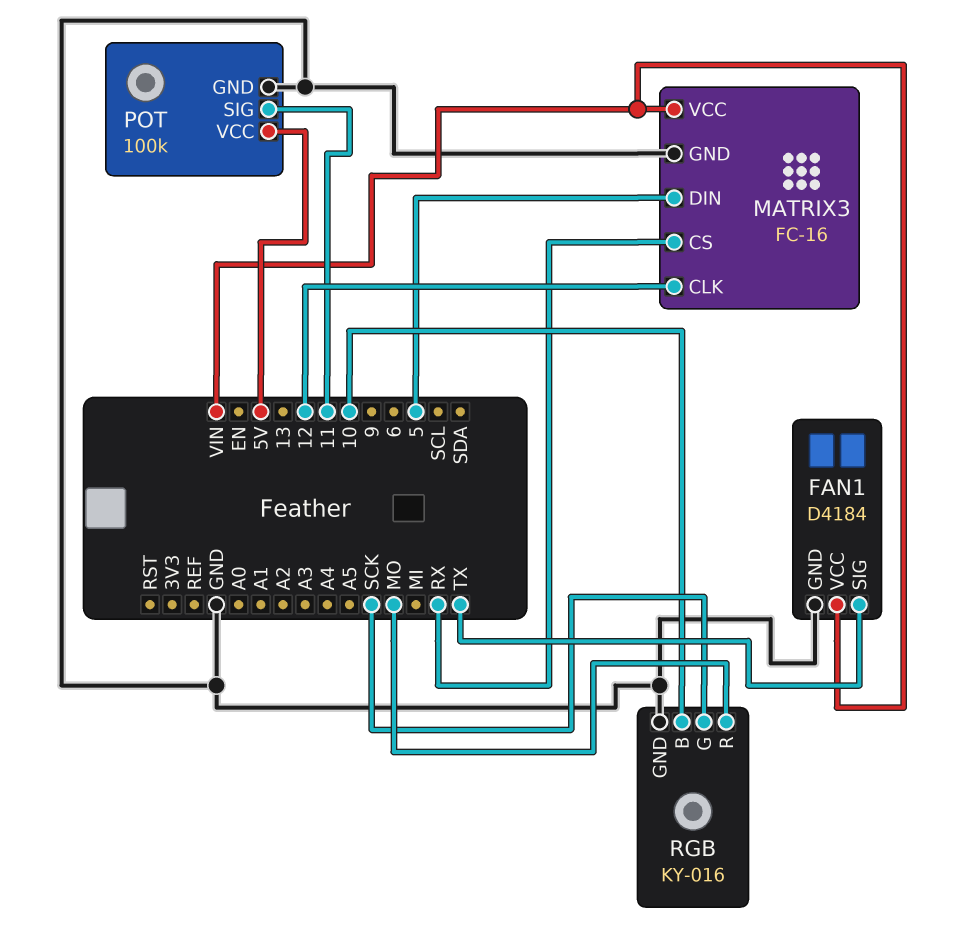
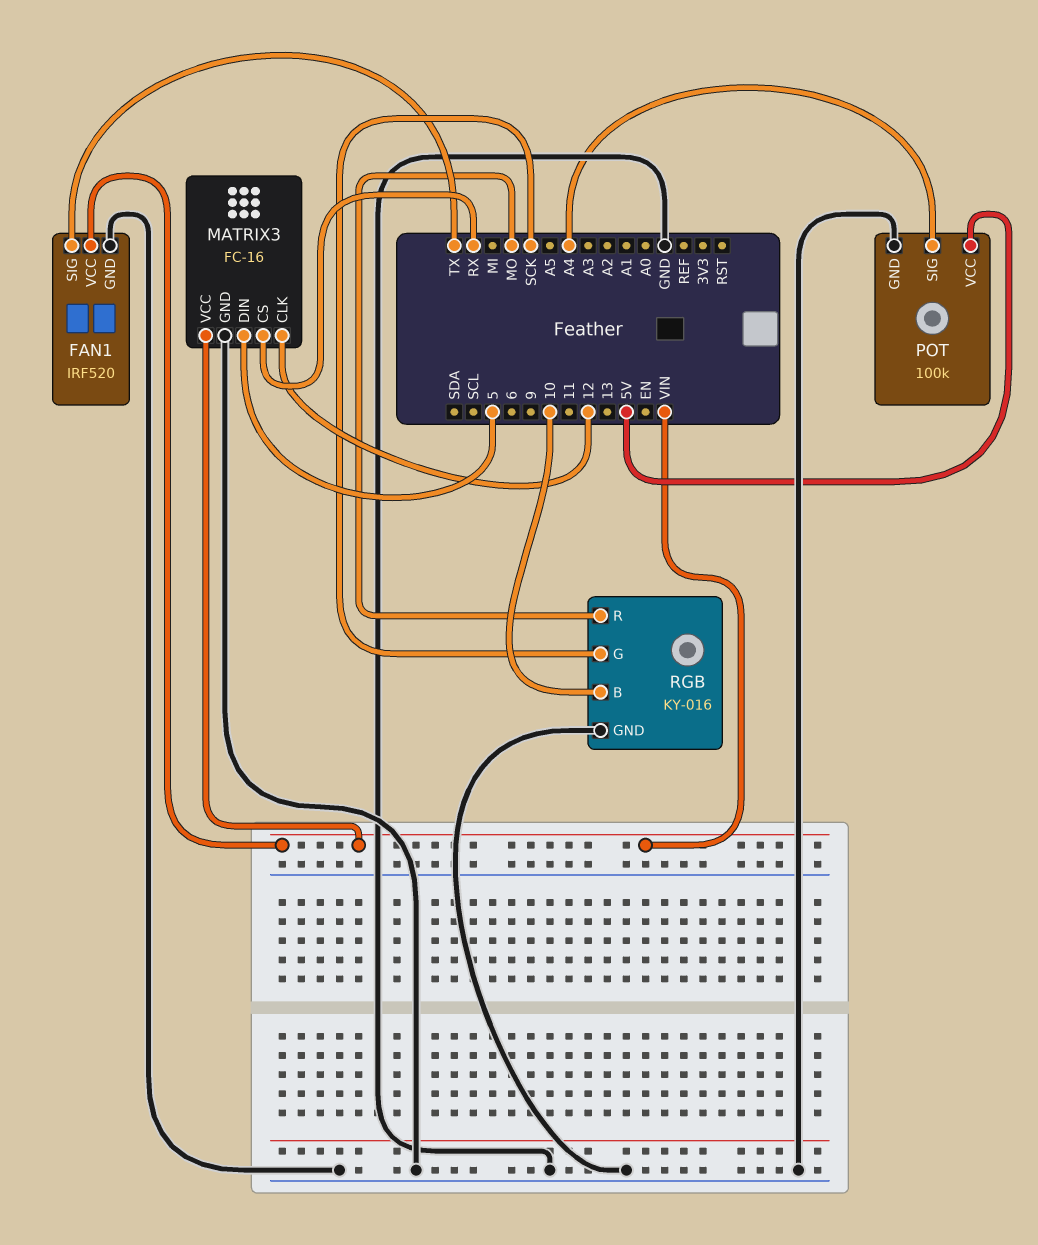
FAN1: D4184 -> IRF520
POT pin SIG: 11 -> A4

